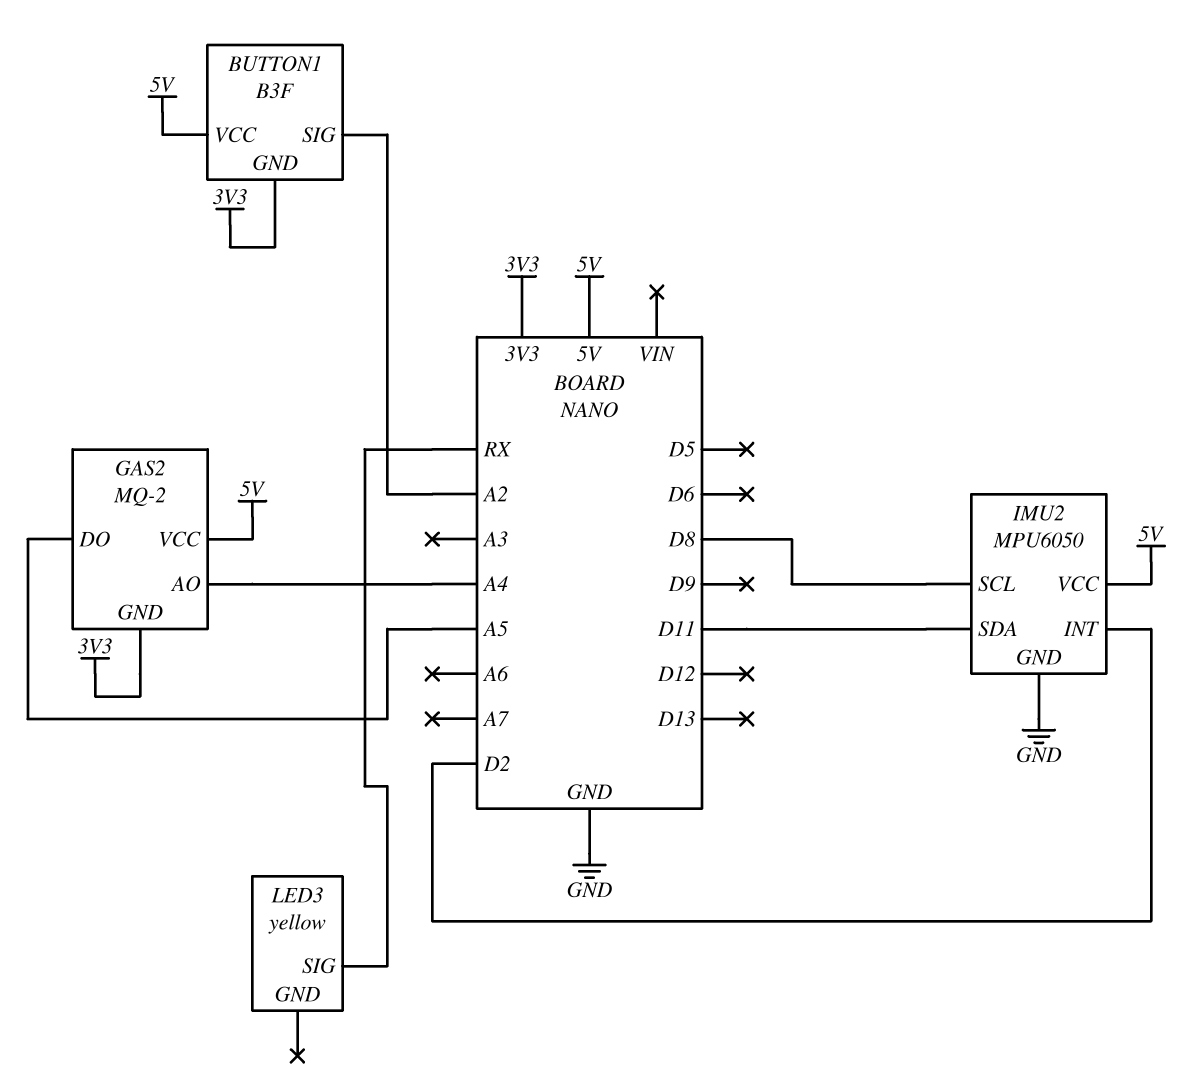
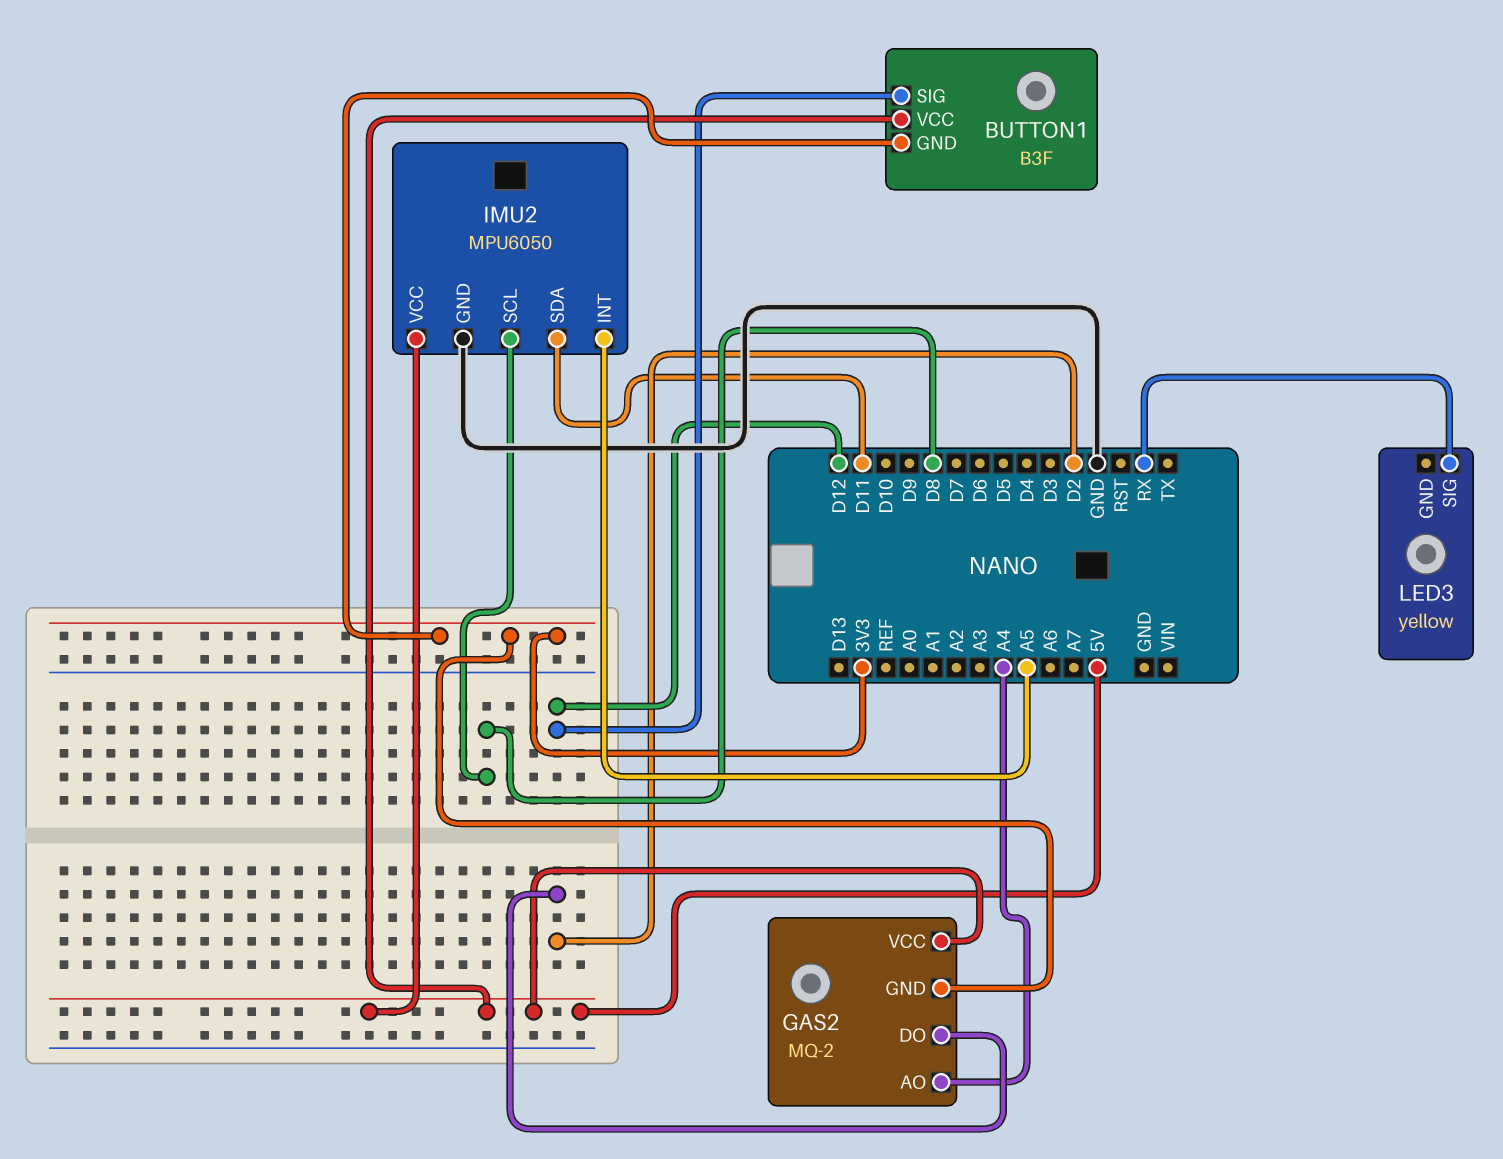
BUTTON1 pin SIG: A2 -> D12
GAS2 pin DO: A5 -> D2
IMU2 pin INT: D2 -> A5

